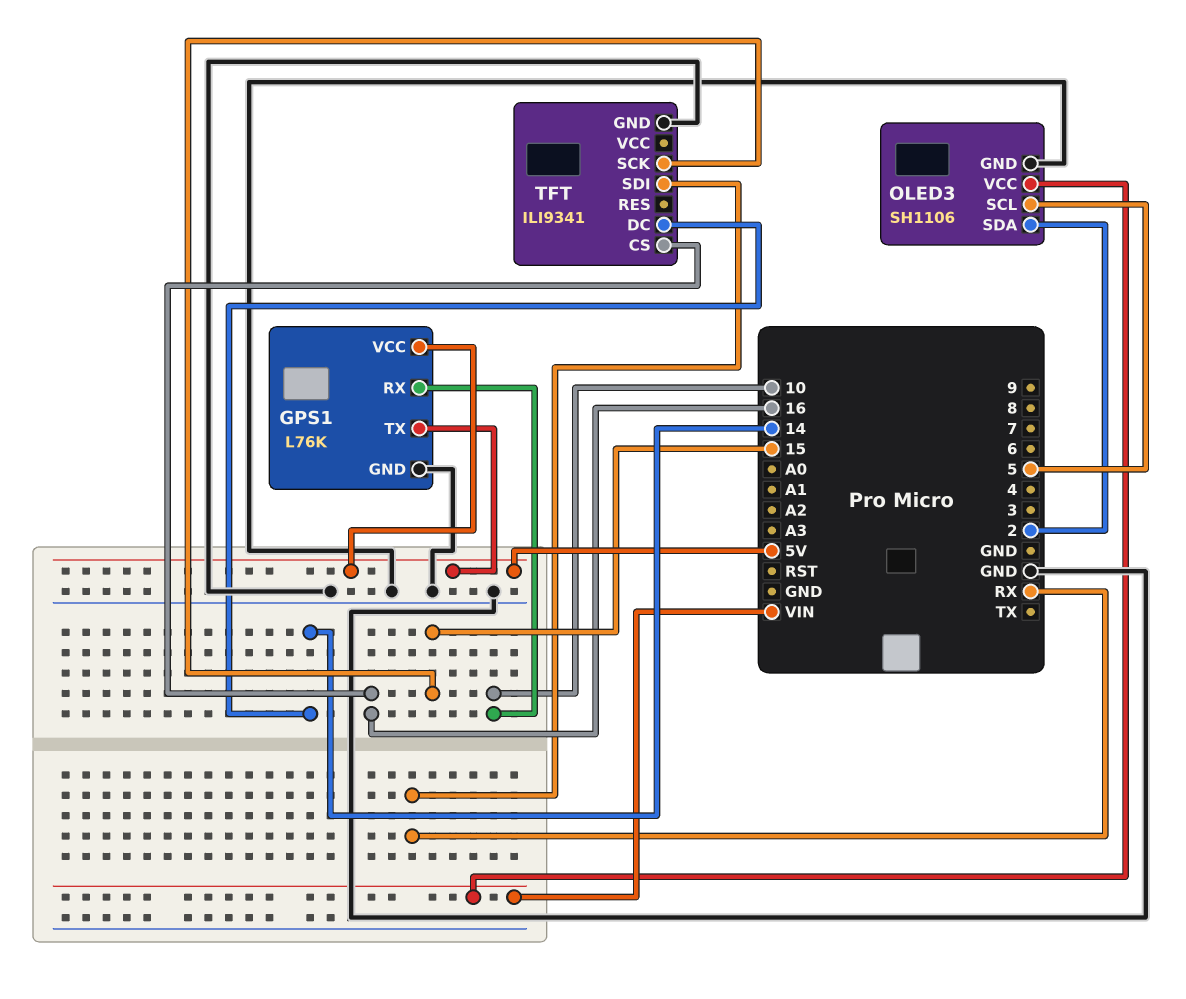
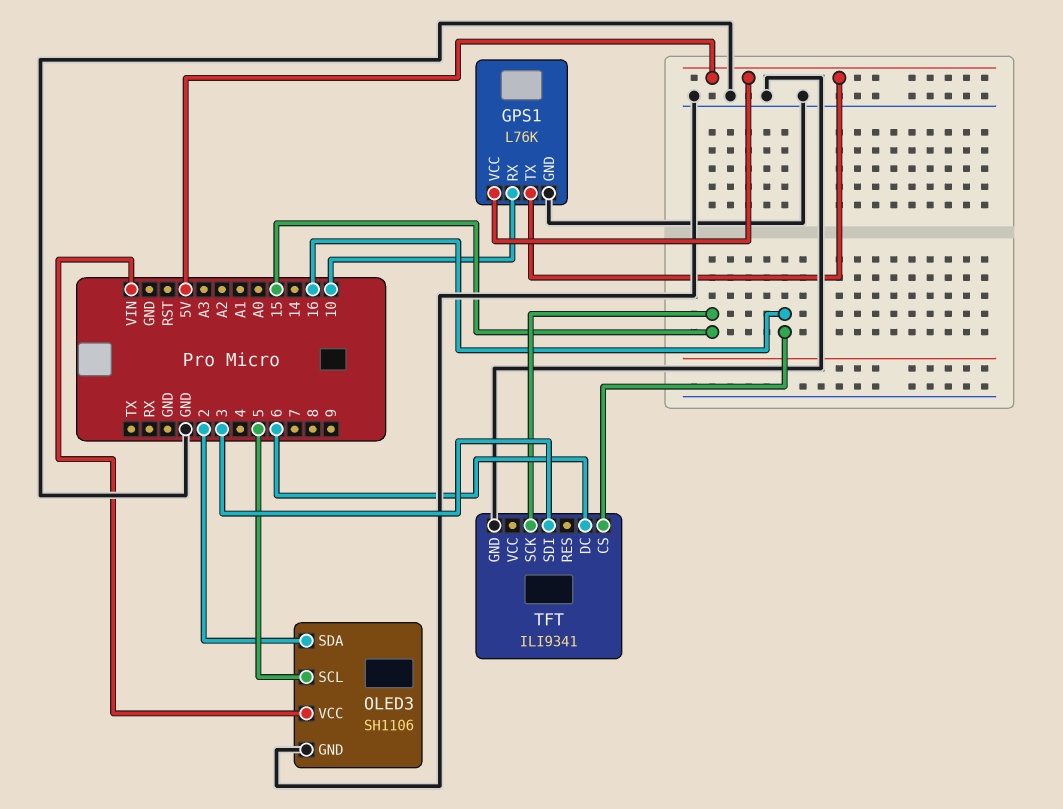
TFT pin DC: 14 -> 6
TFT pin SDI: RX -> 3

